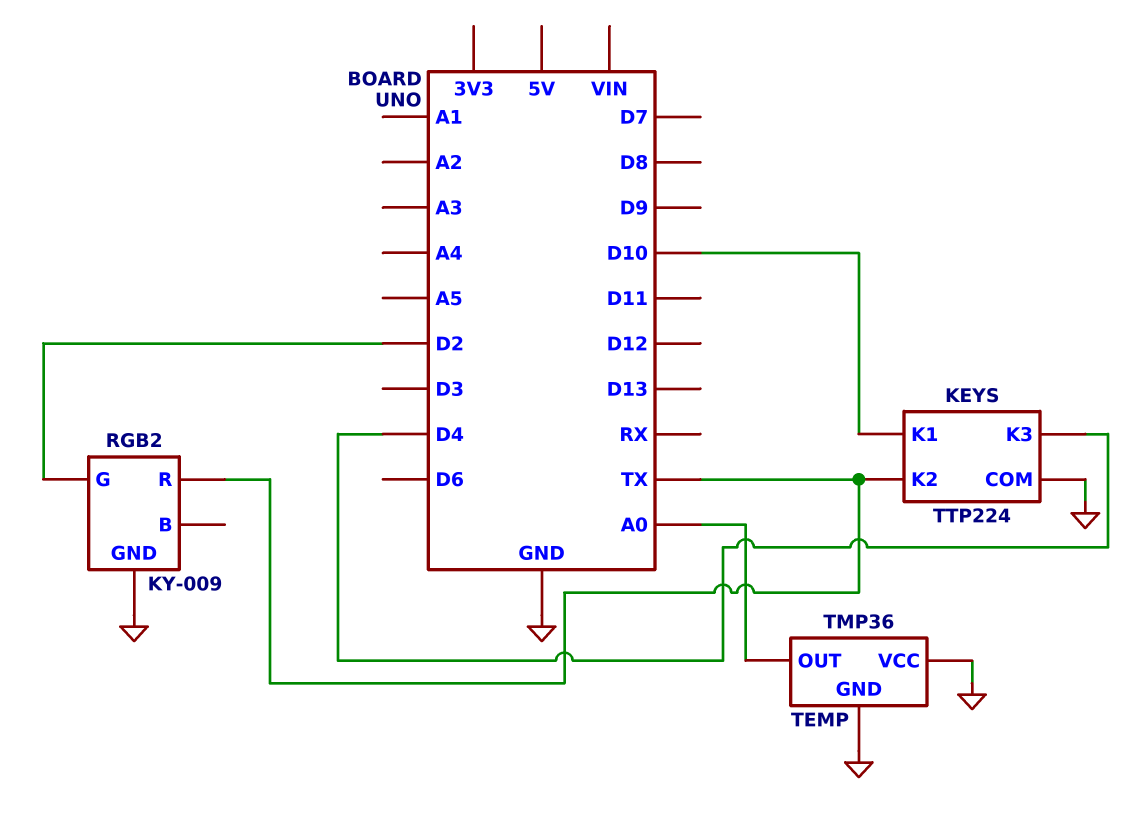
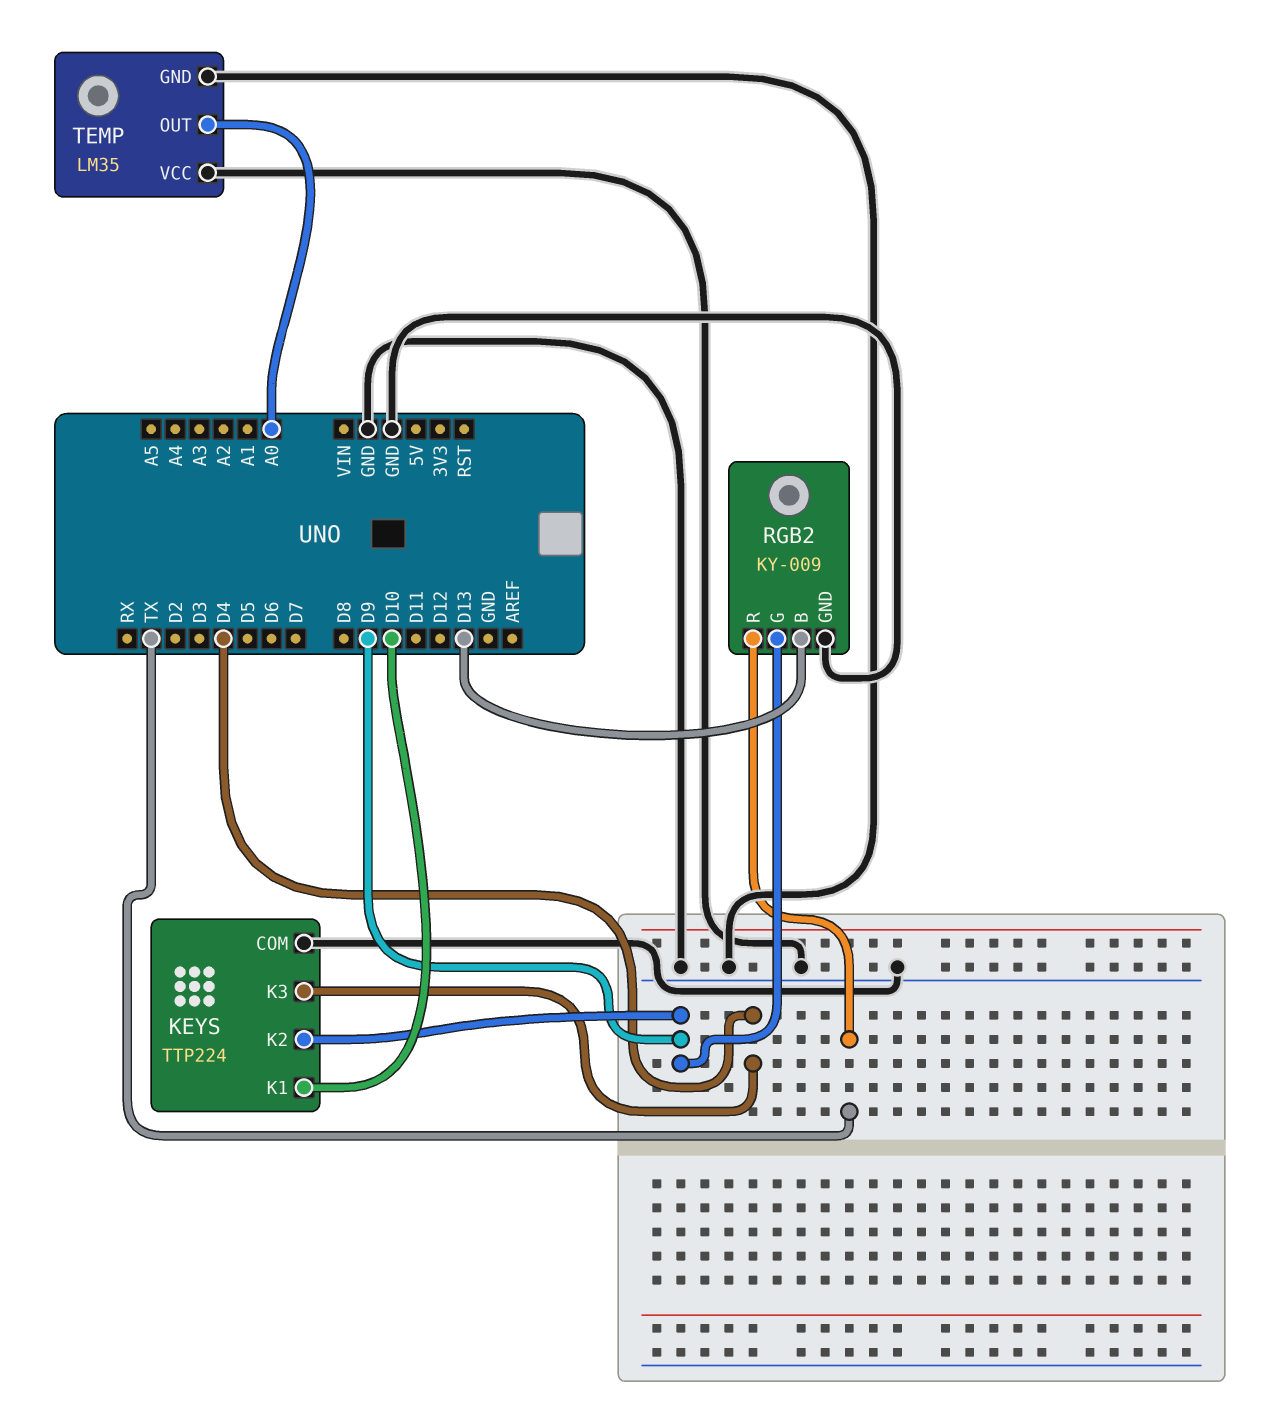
KEYS pin K2: TX -> D9
RGB2 pin B: none -> D13
RGB2 pin G: D2 -> D9
TEMP: TMP36 -> LM35

